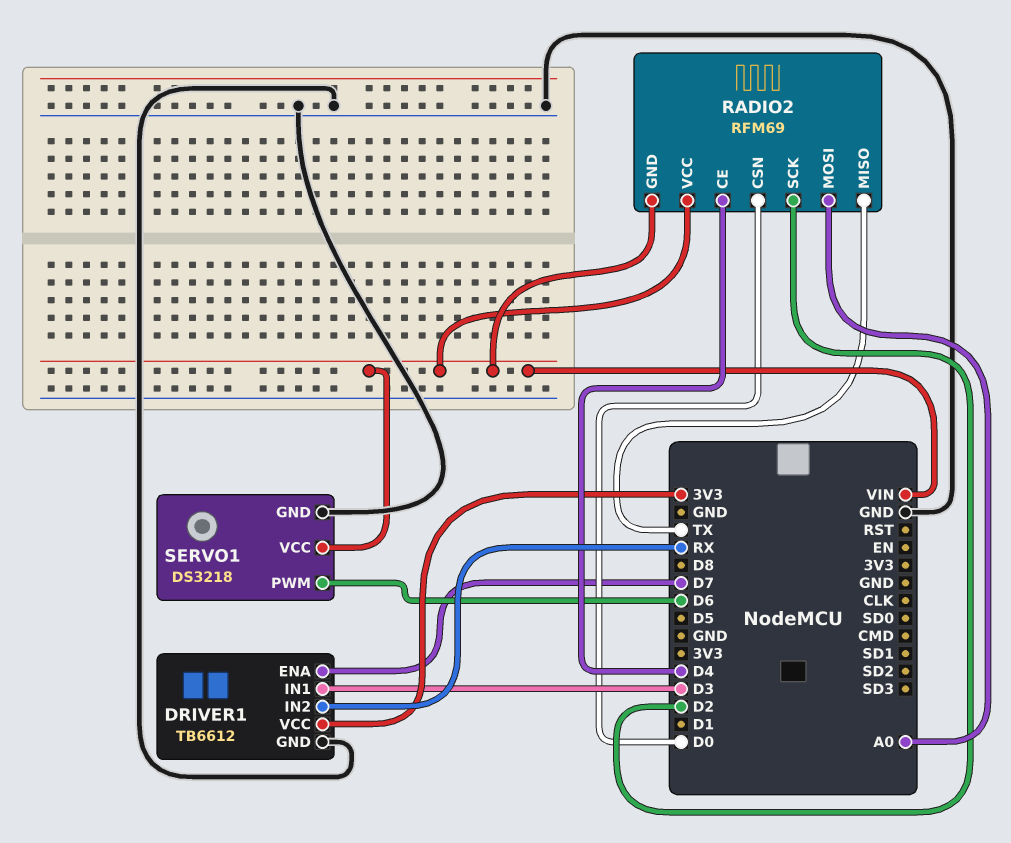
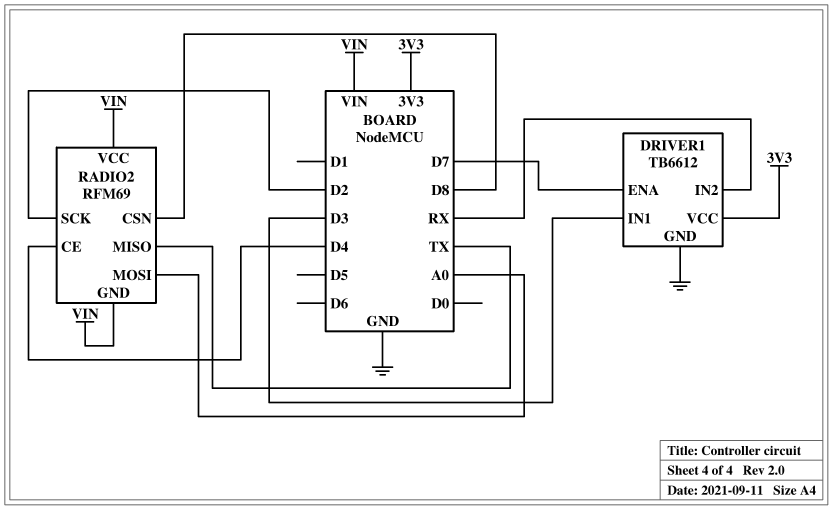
RADIO2 pin CSN: D0 -> D8
SERVO1: DS3218 -> none
SERVO1 pin GND: GND -> none
SERVO1 pin PWM: D6 -> none
SERVO1 pin VCC: VIN -> none

